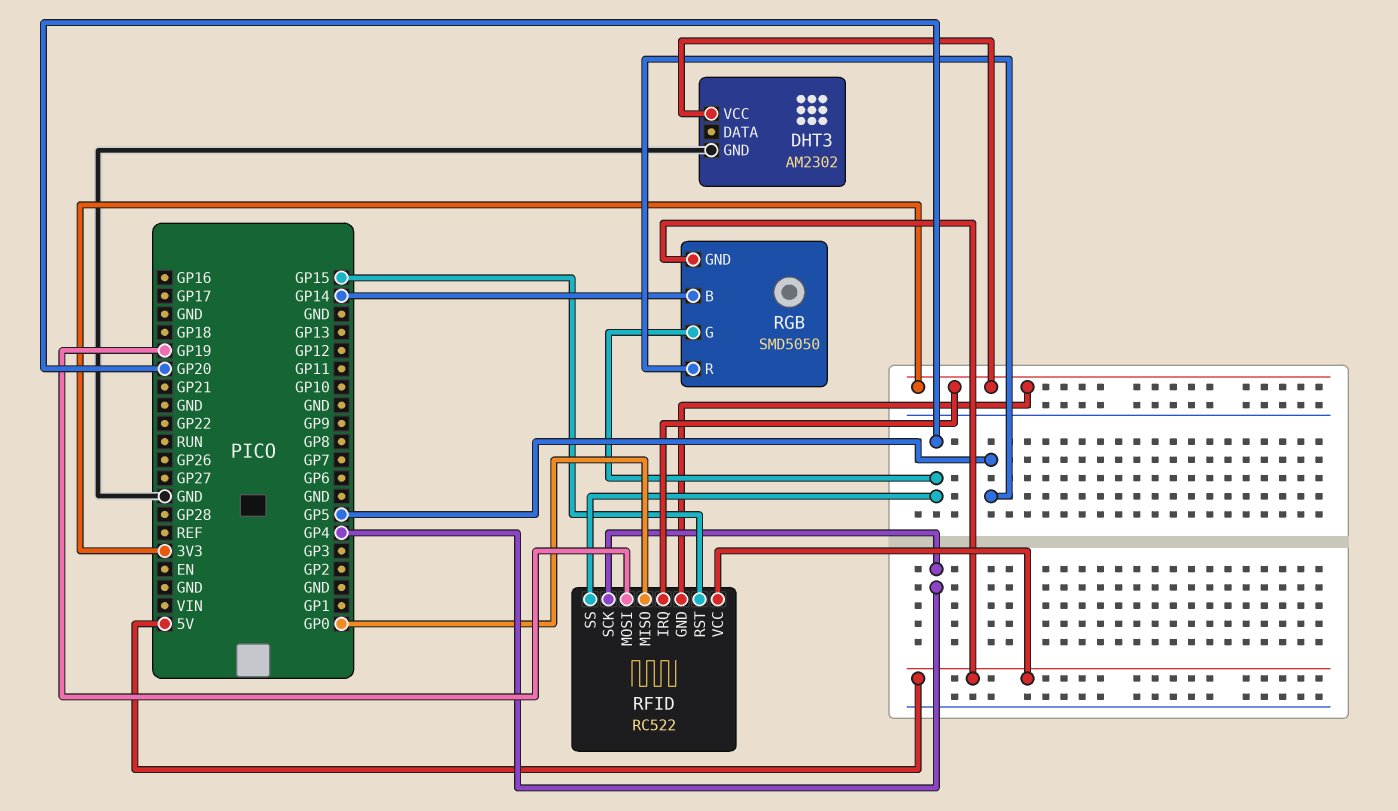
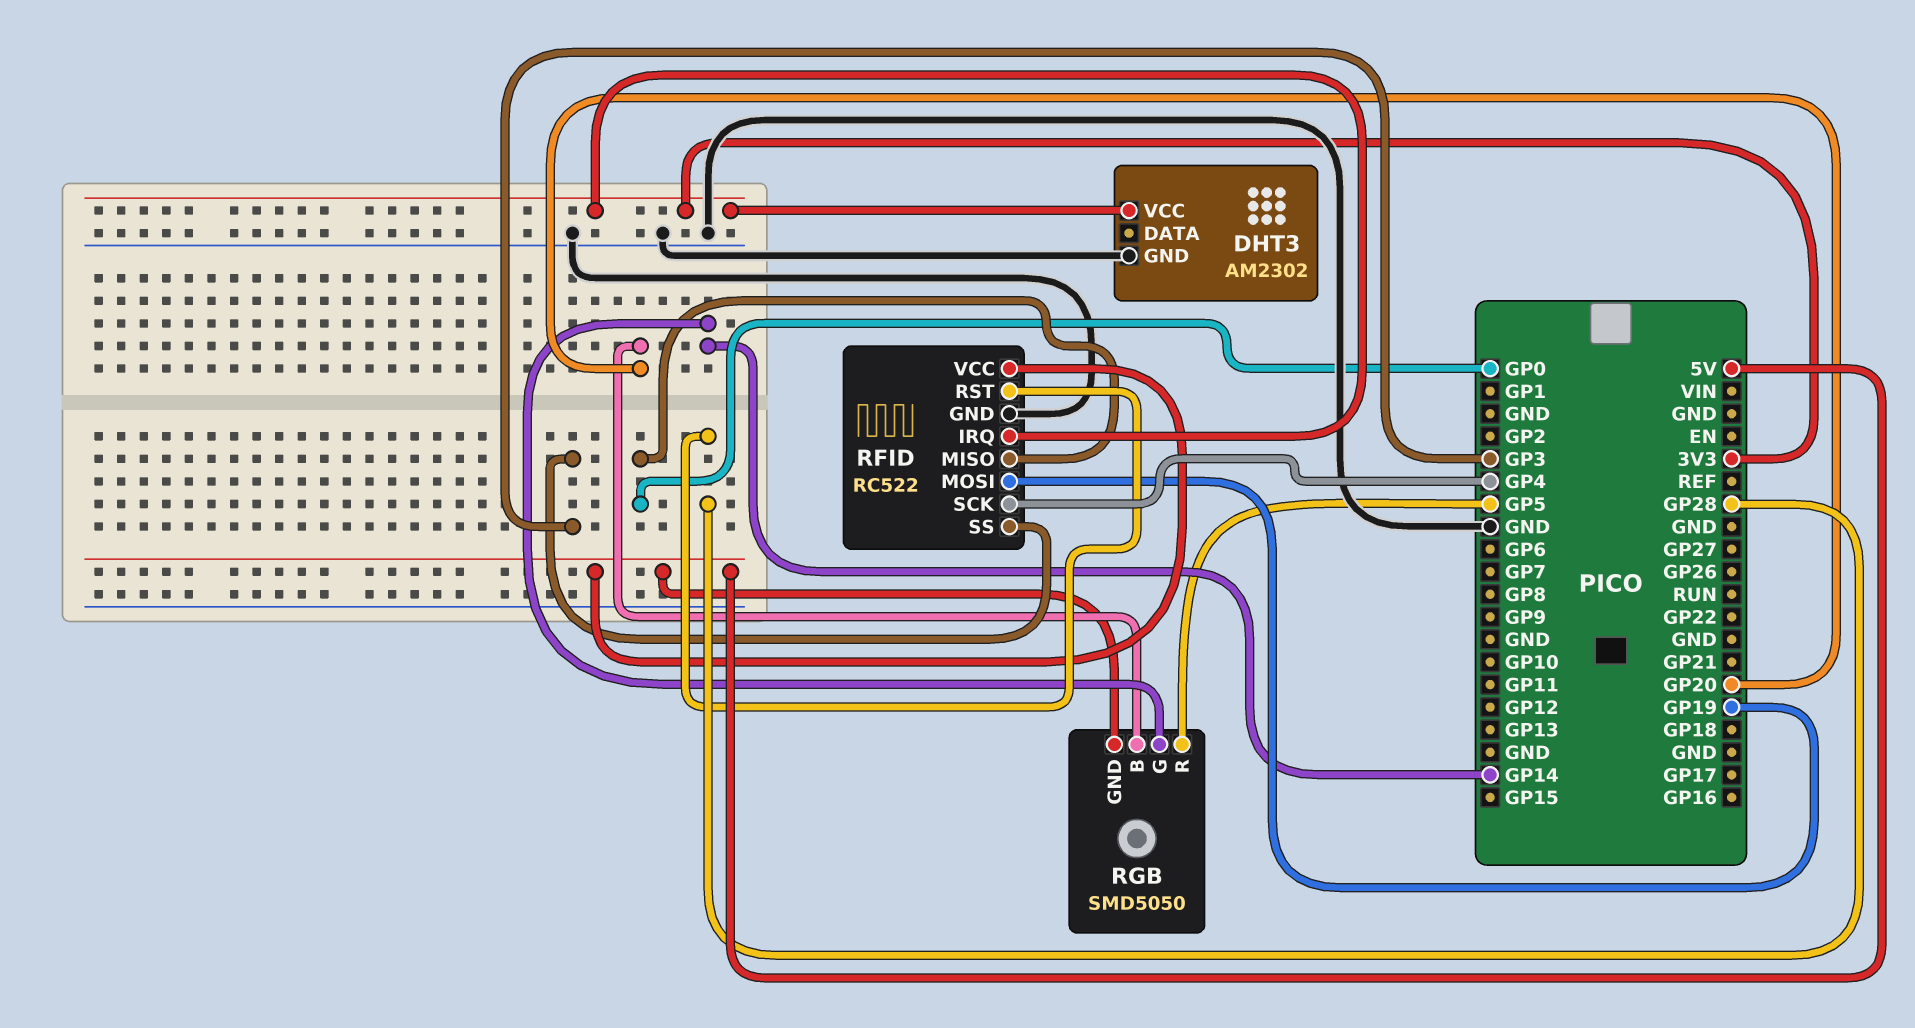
RFID pin GND: 3V3 -> GND
RFID pin RST: GP15 -> GP28
RFID pin SS: GP20 -> GP3
RGB pin B: GP14 -> GP20
RGB pin G: GP20 -> GP14

